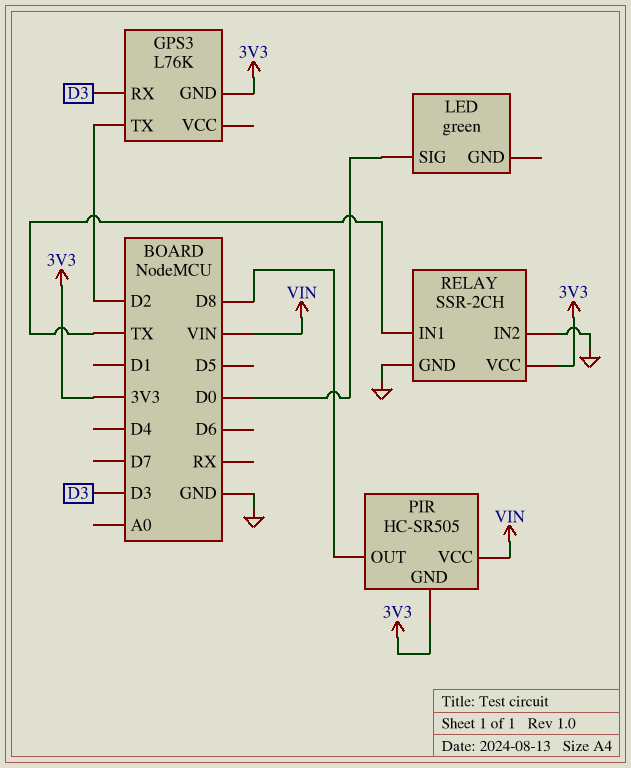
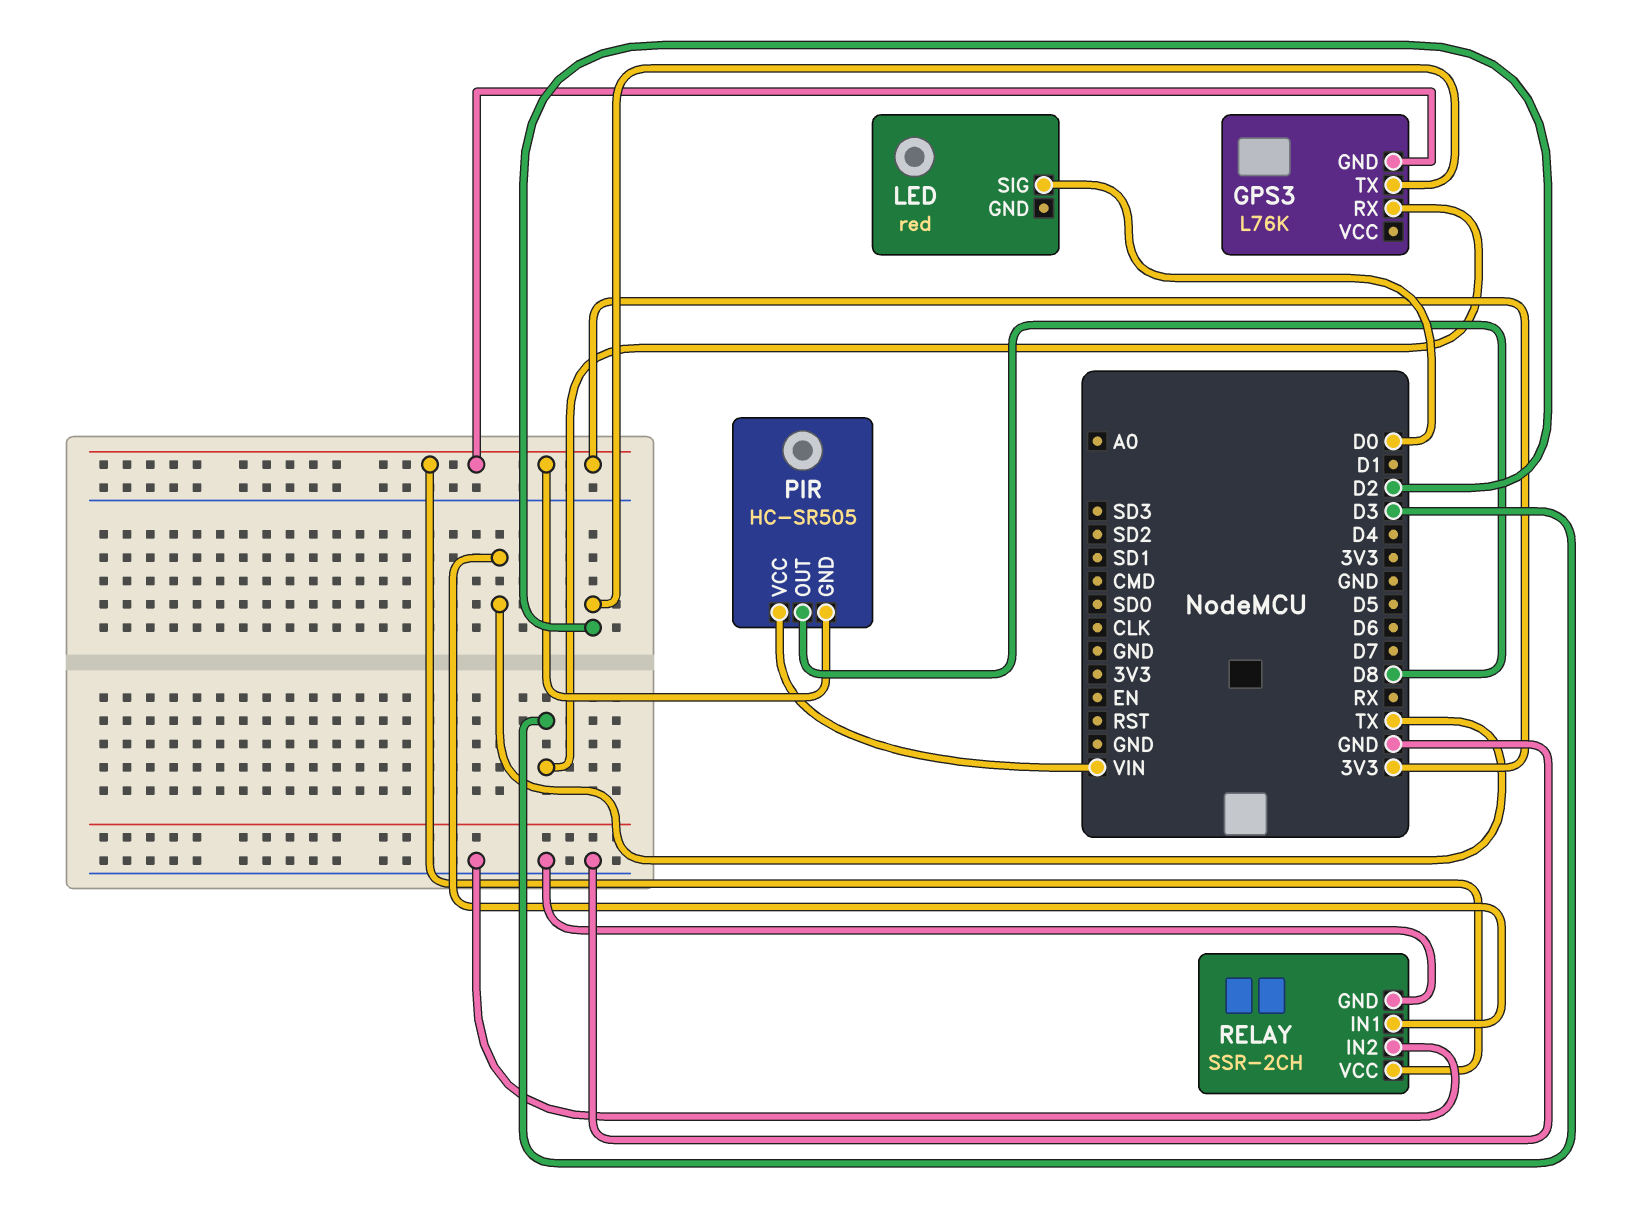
LED: green -> red

